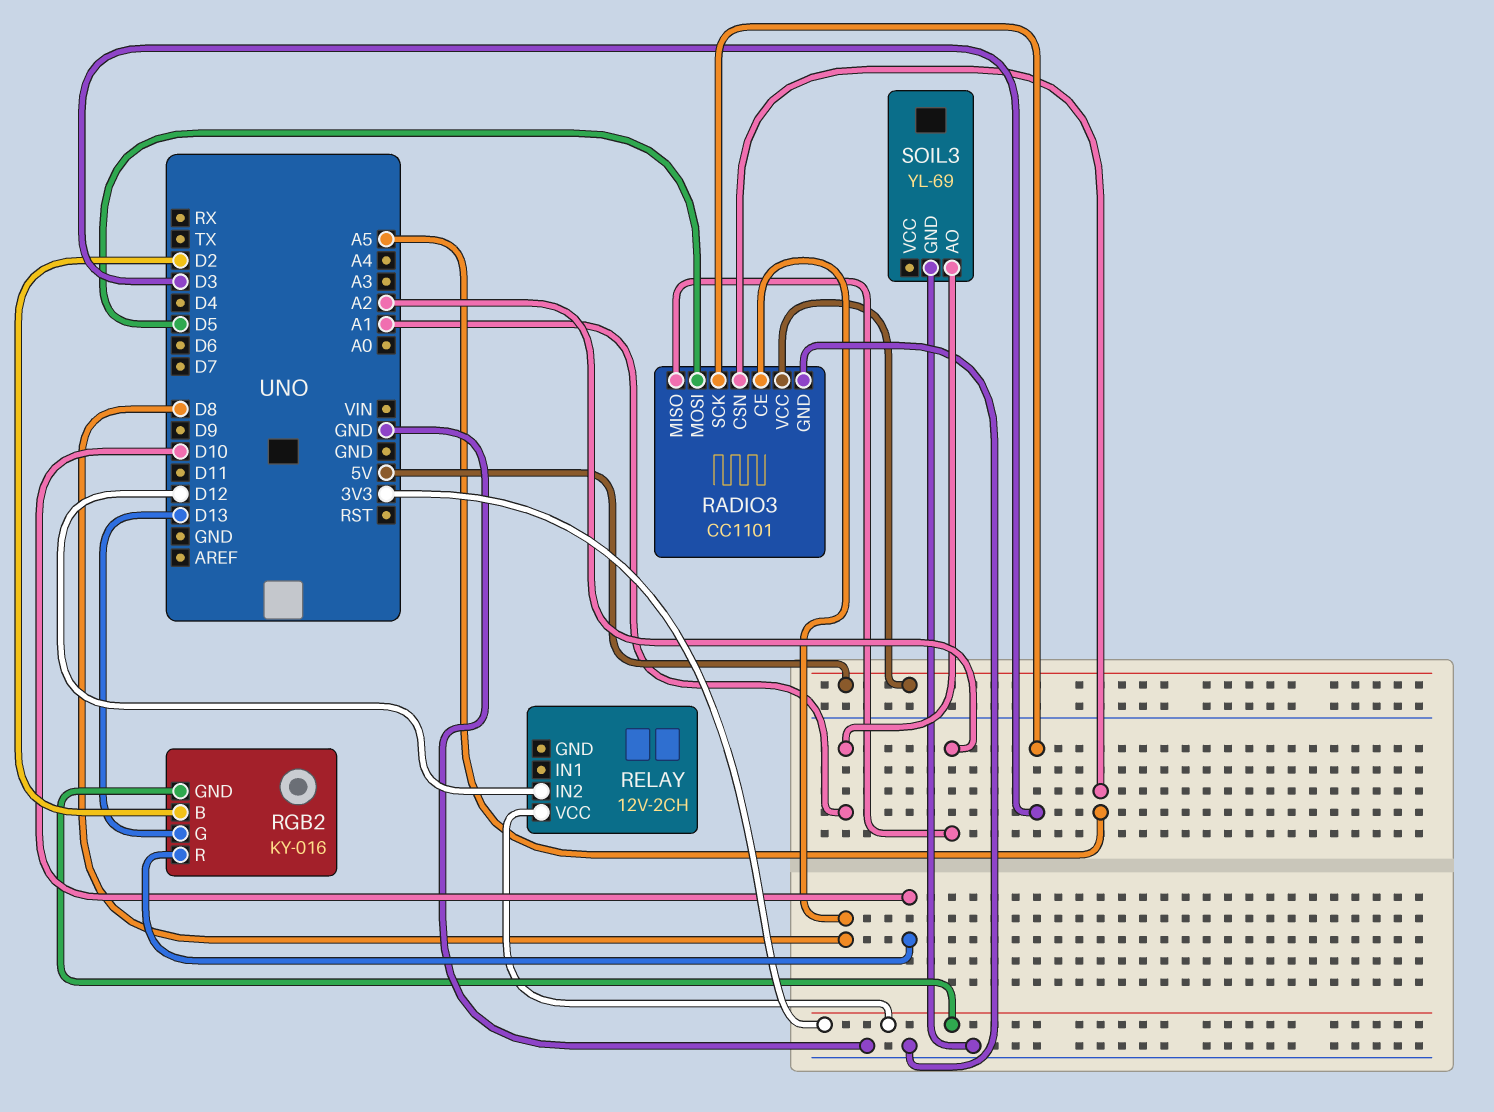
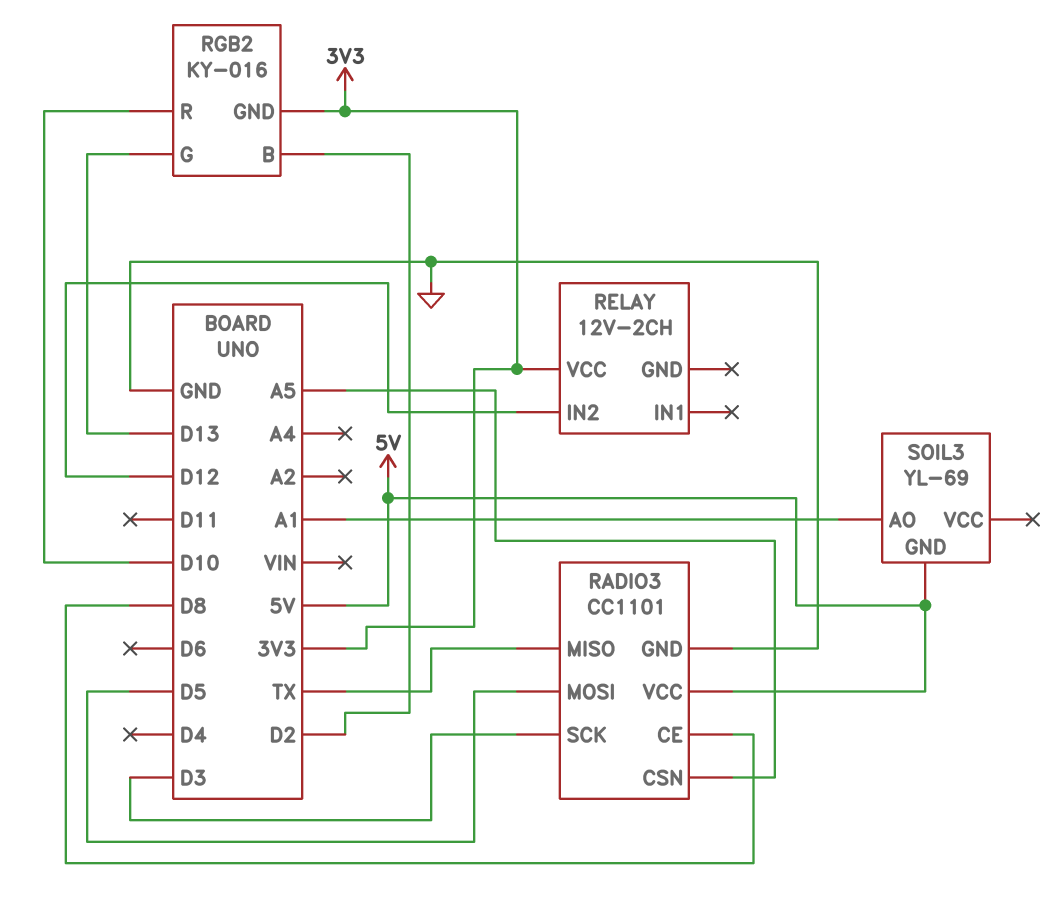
RADIO3 pin MISO: A2 -> TX
SOIL3 pin GND: GND -> 5V

